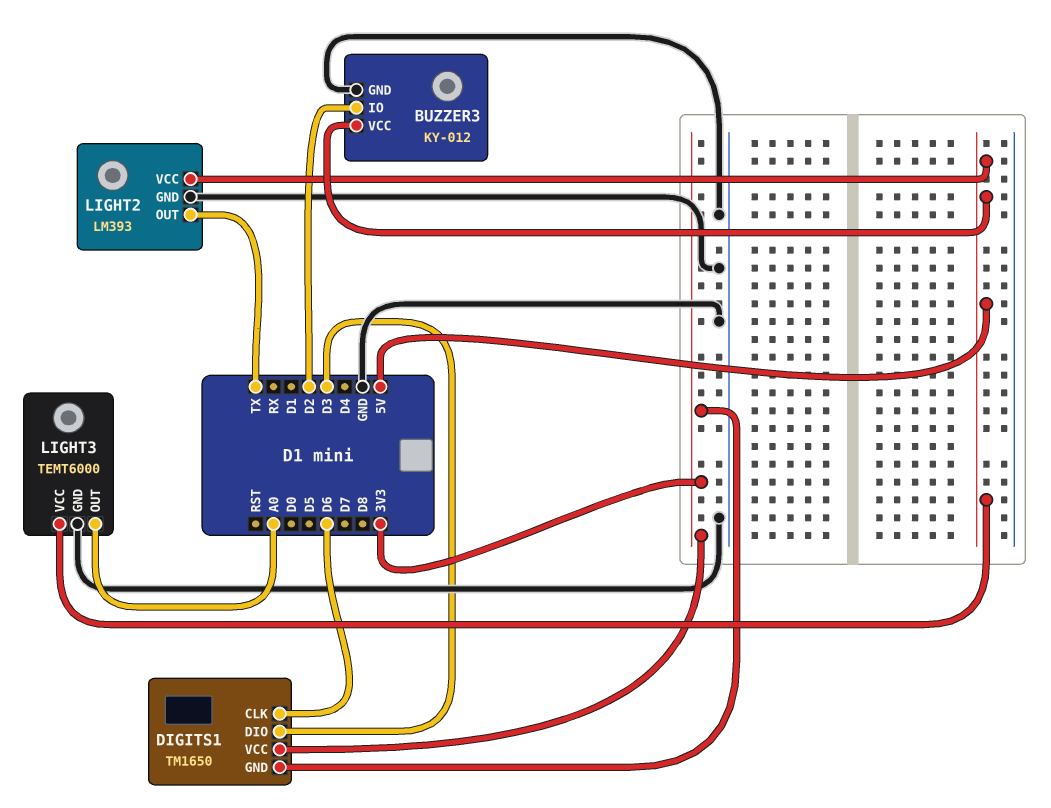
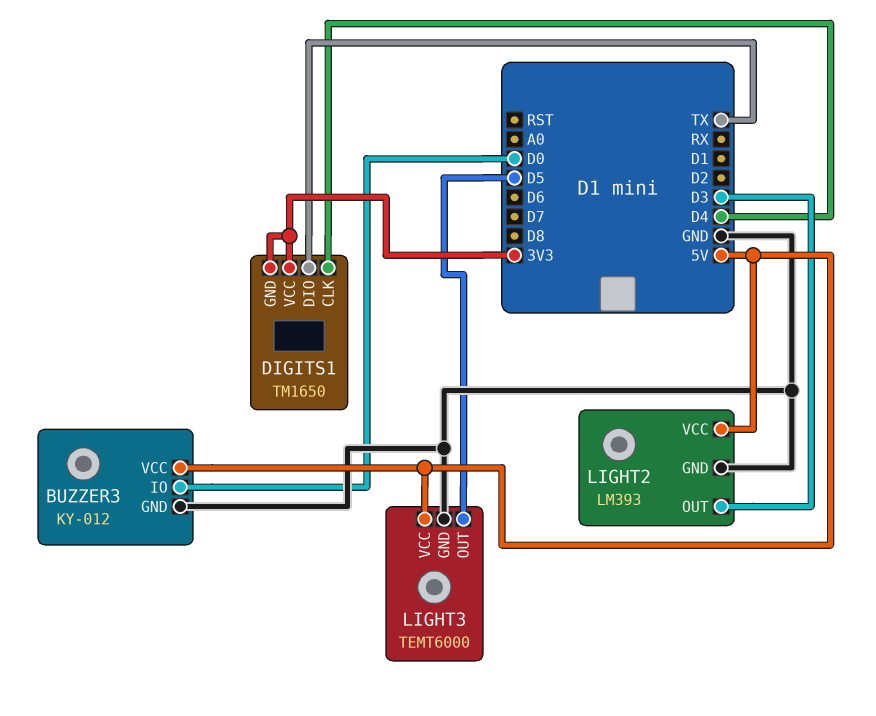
BUZZER3 pin IO: D2 -> D0
DIGITS1 pin CLK: D6 -> D4
DIGITS1 pin DIO: D3 -> TX
LIGHT2 pin OUT: TX -> D3
LIGHT3 pin OUT: A0 -> D5

